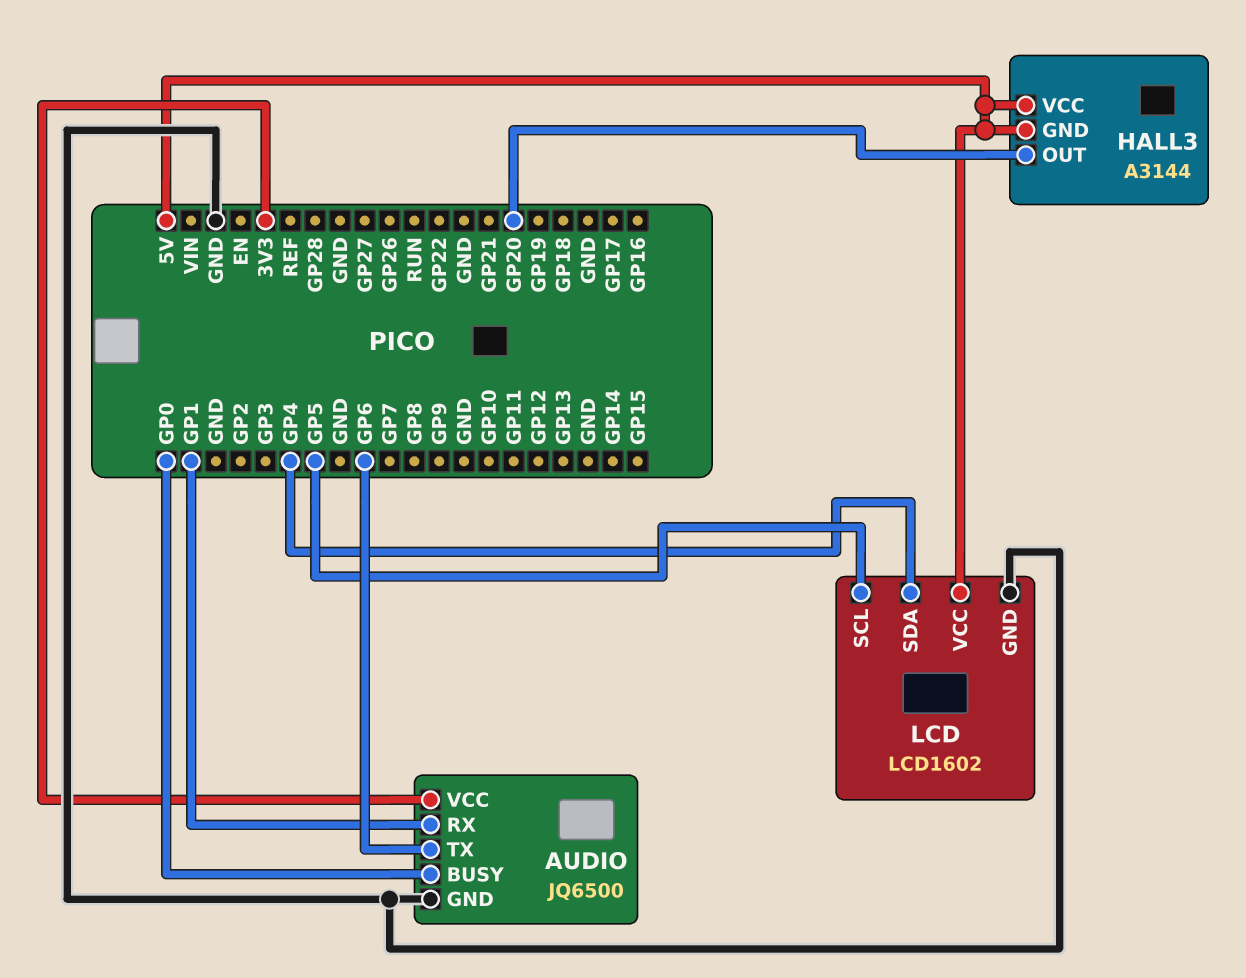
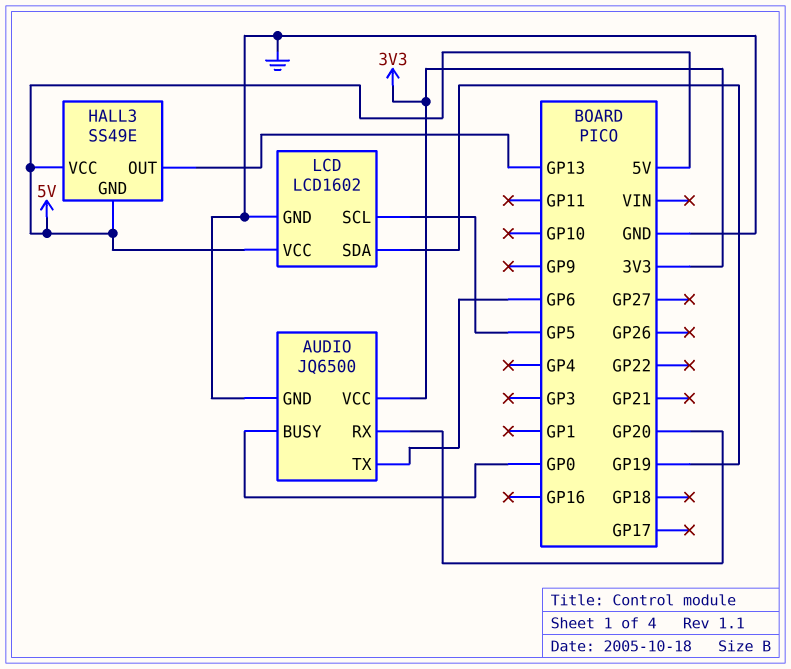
AUDIO pin RX: GP1 -> GP20
HALL3: A3144 -> SS49E
HALL3 pin OUT: GP20 -> GP13
LCD pin SDA: GP4 -> GP19

